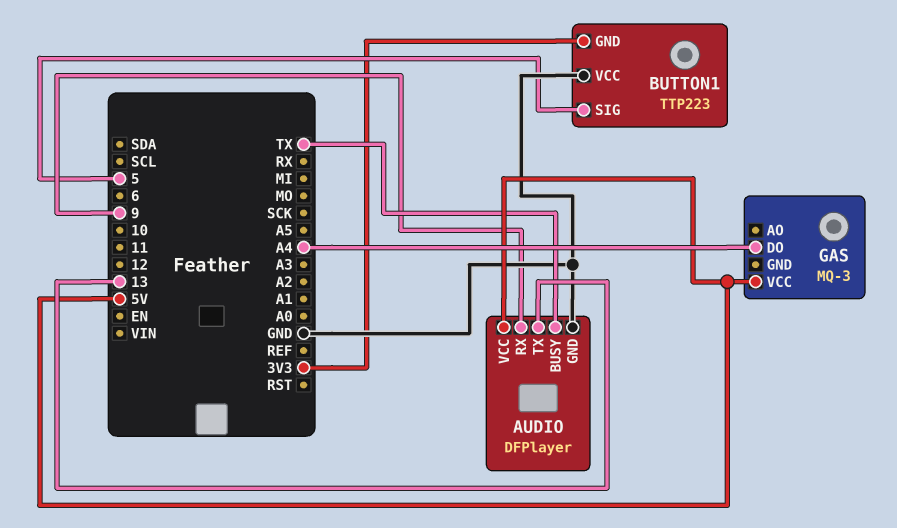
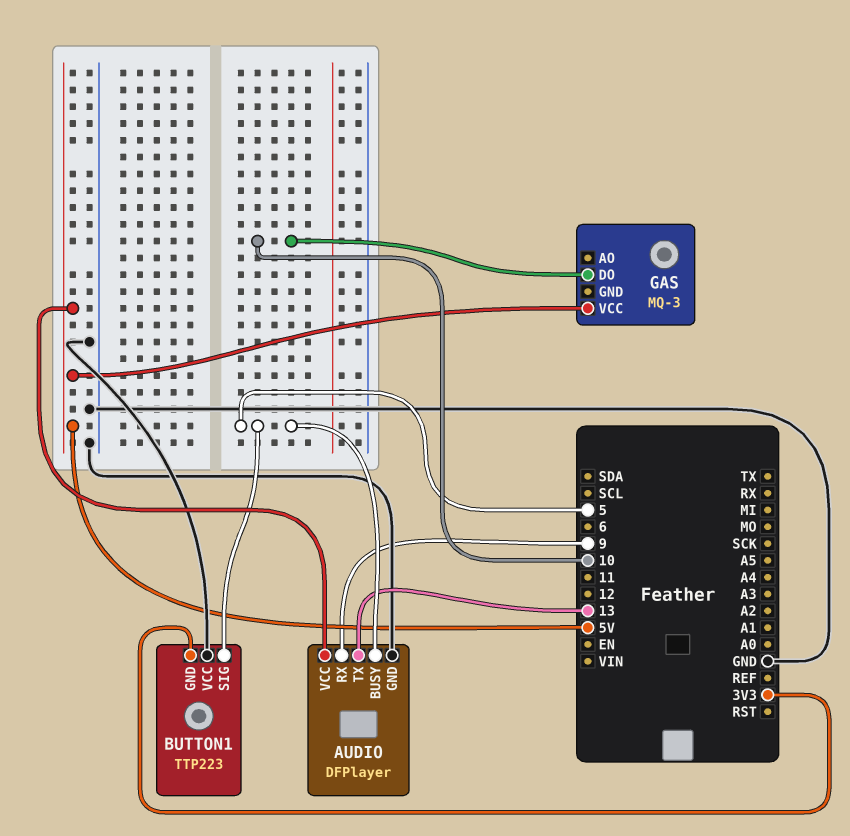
AUDIO pin BUSY: TX -> 5
GAS pin DO: A4 -> 10

